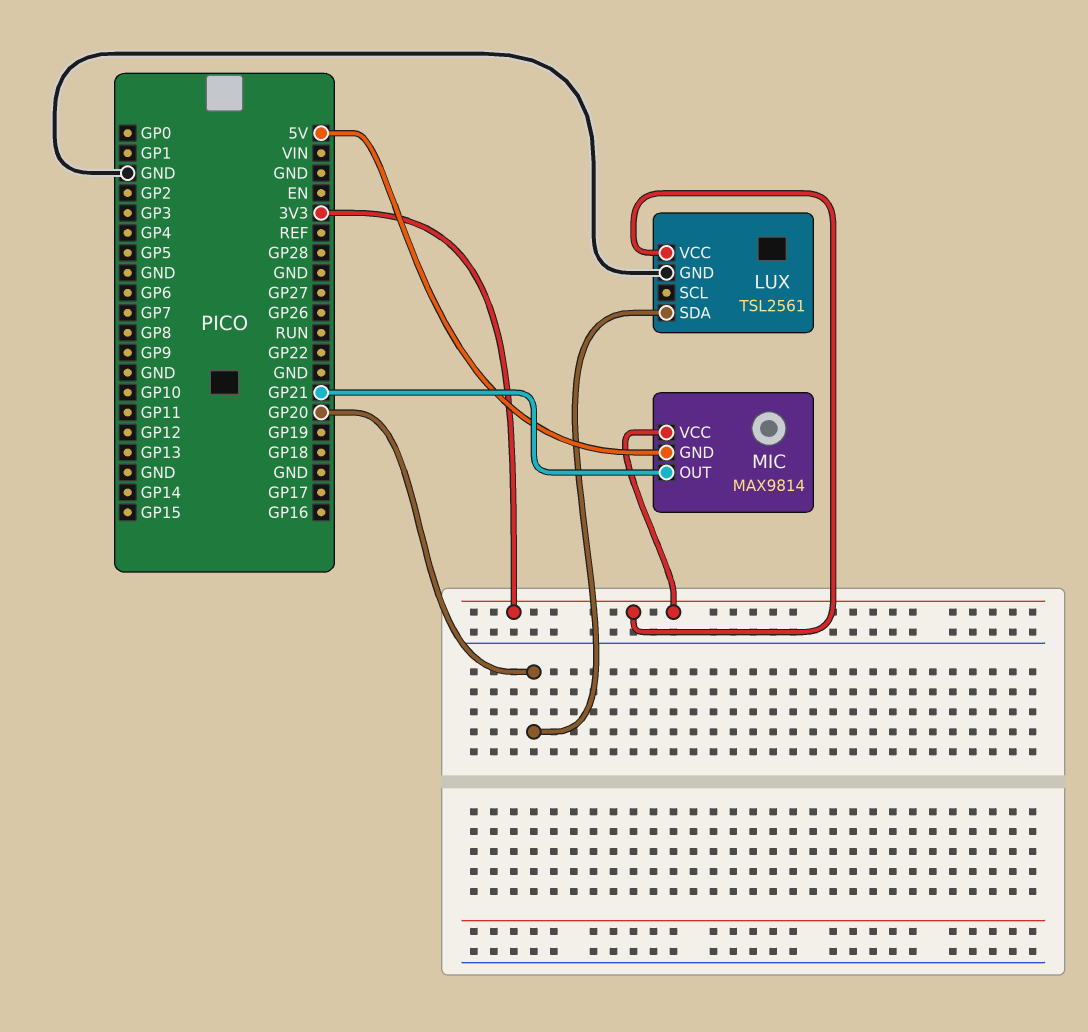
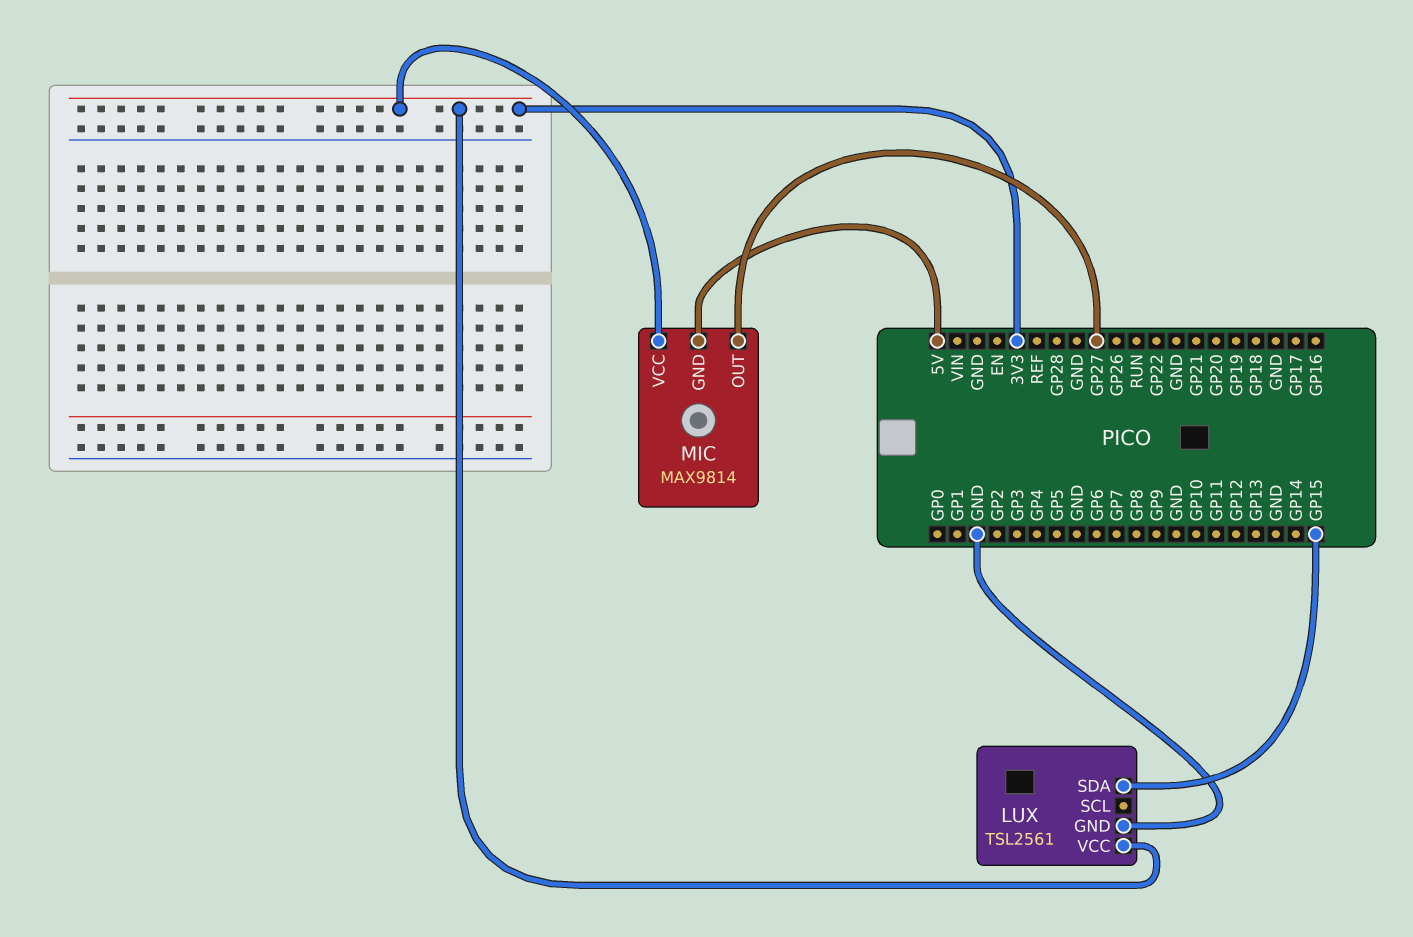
LUX pin SDA: GP20 -> GP15
MIC pin OUT: GP21 -> GP27

